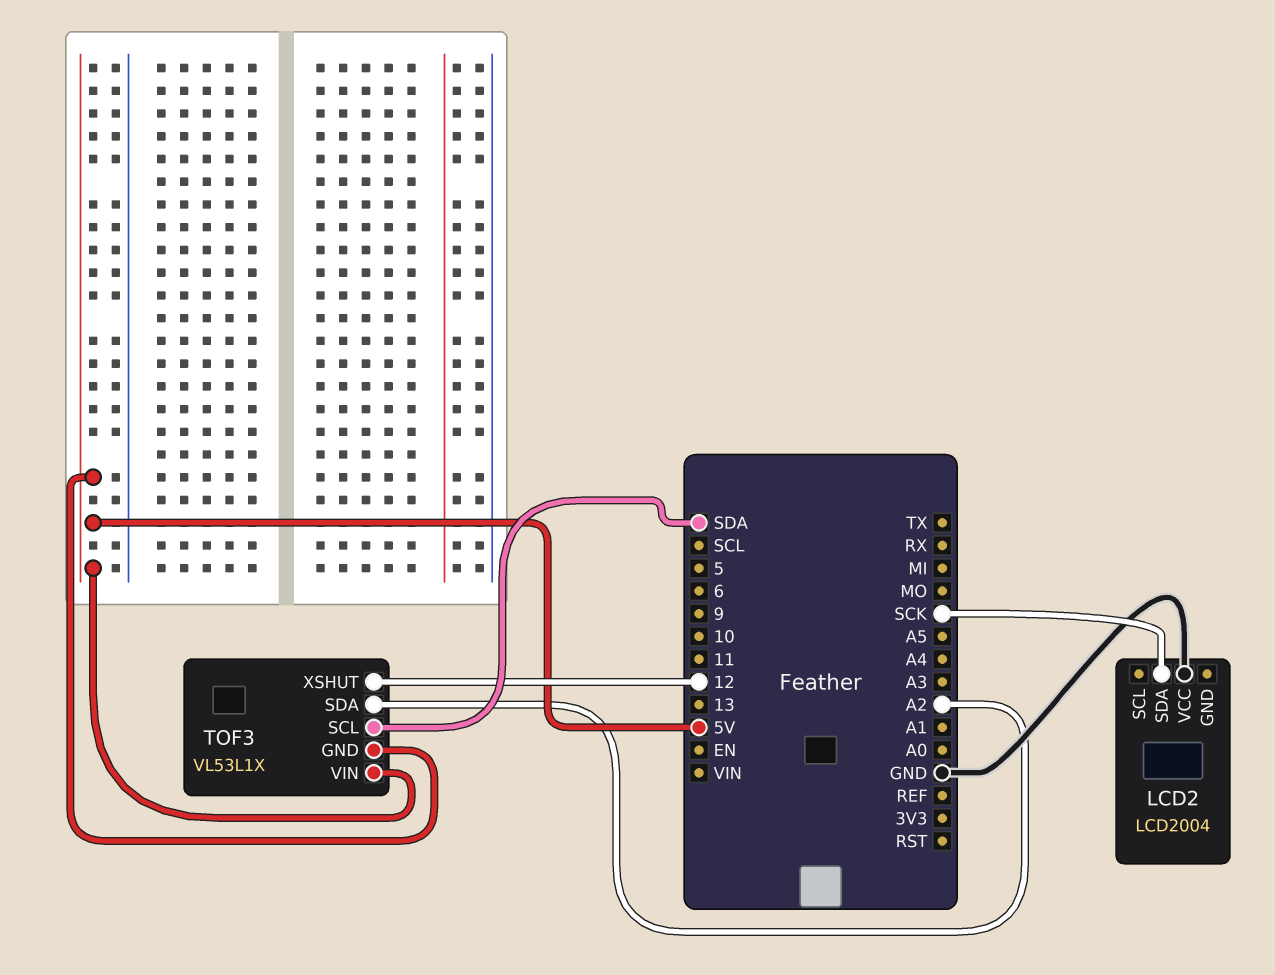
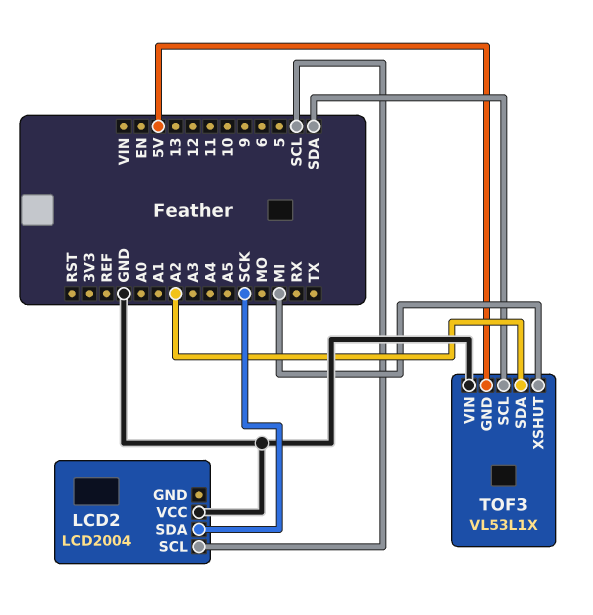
LCD2 pin SCL: none -> SCL
TOF3 pin VIN: 5V -> GND
TOF3 pin XSHUT: 12 -> MI

